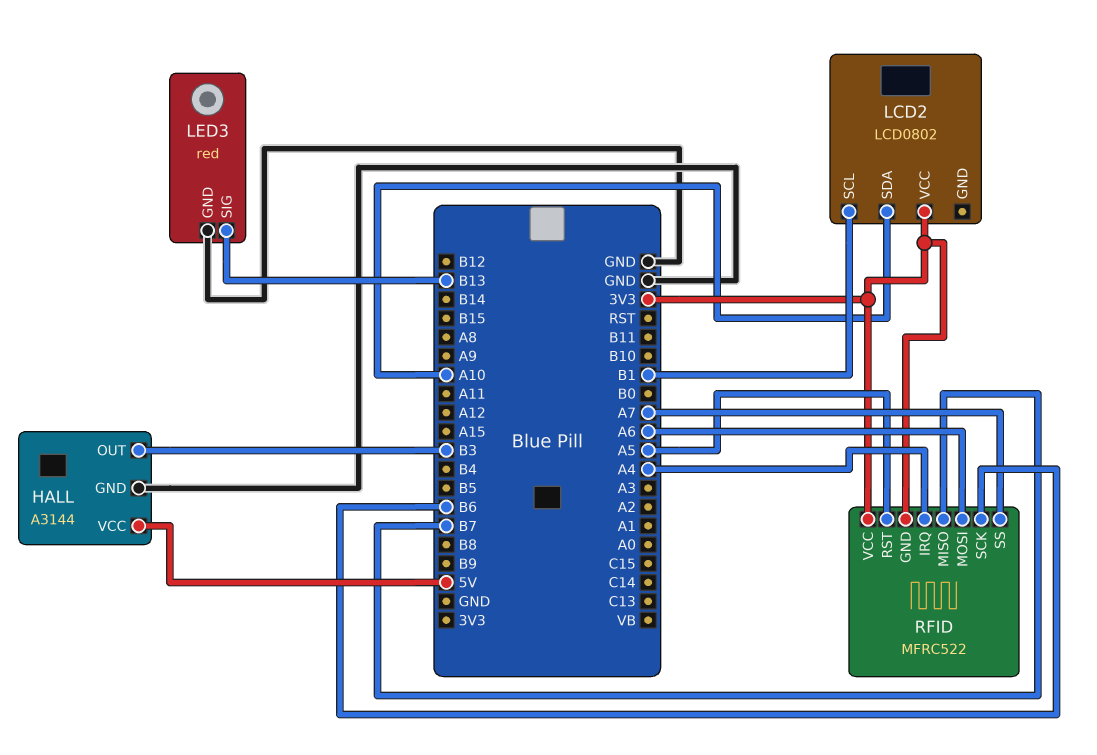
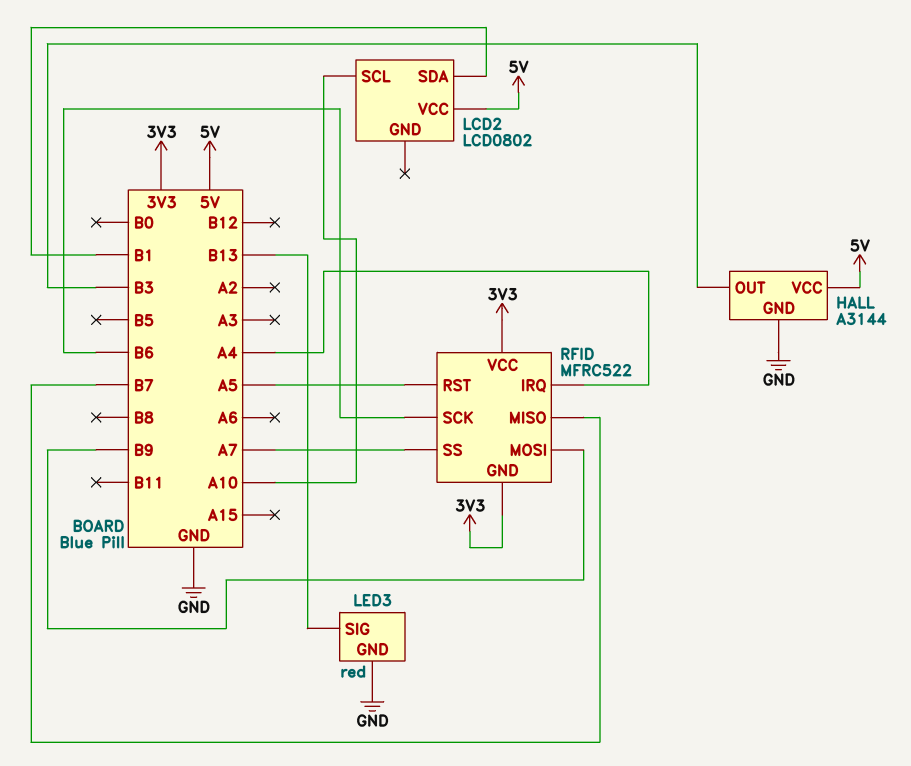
LCD2 pin SCL: B1 -> A10
LCD2 pin SDA: A10 -> B1
LCD2 pin VCC: 3V3 -> 5V
RFID pin MOSI: A6 -> B9

